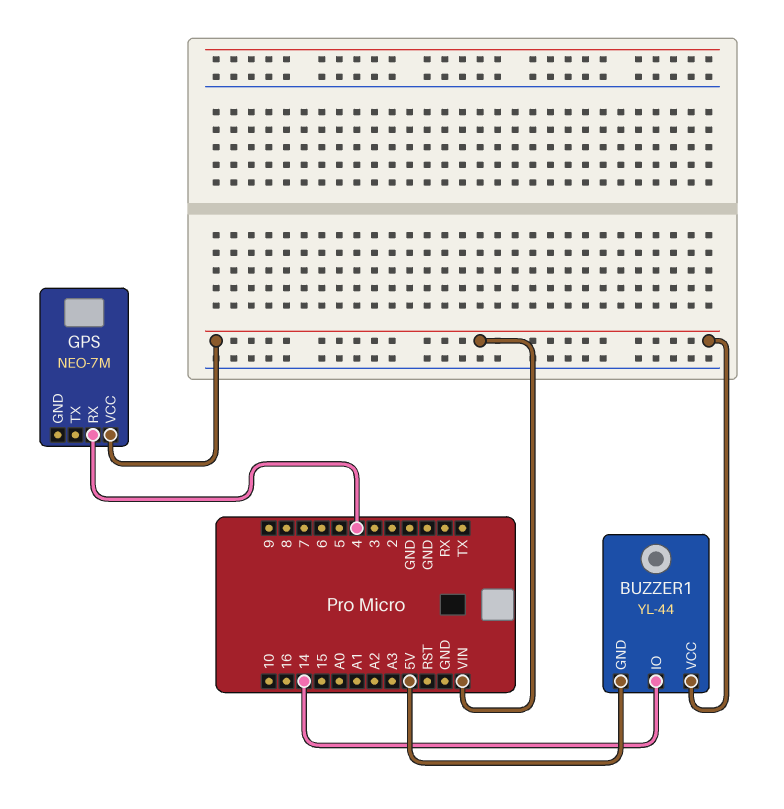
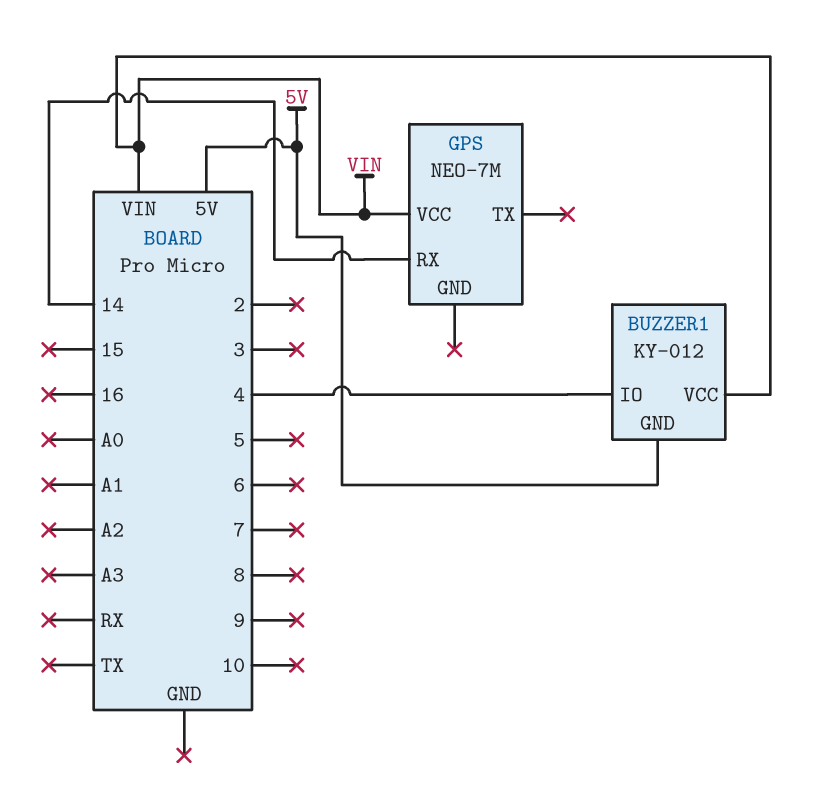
BUZZER1: YL-44 -> KY-012
BUZZER1 pin IO: 14 -> 4
GPS pin RX: 4 -> 14

